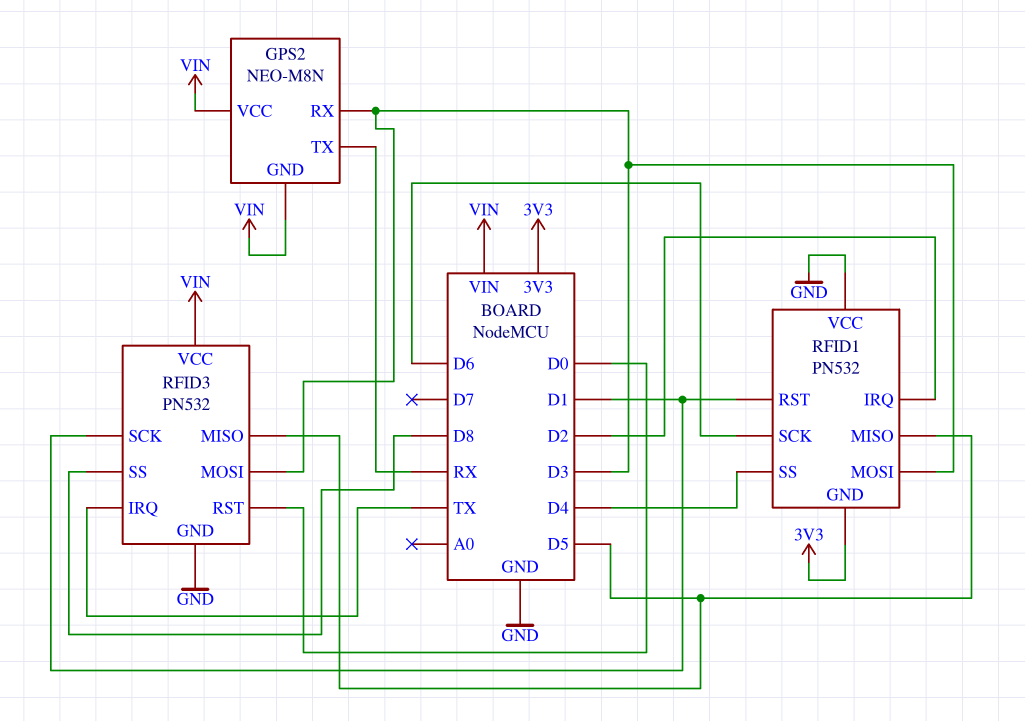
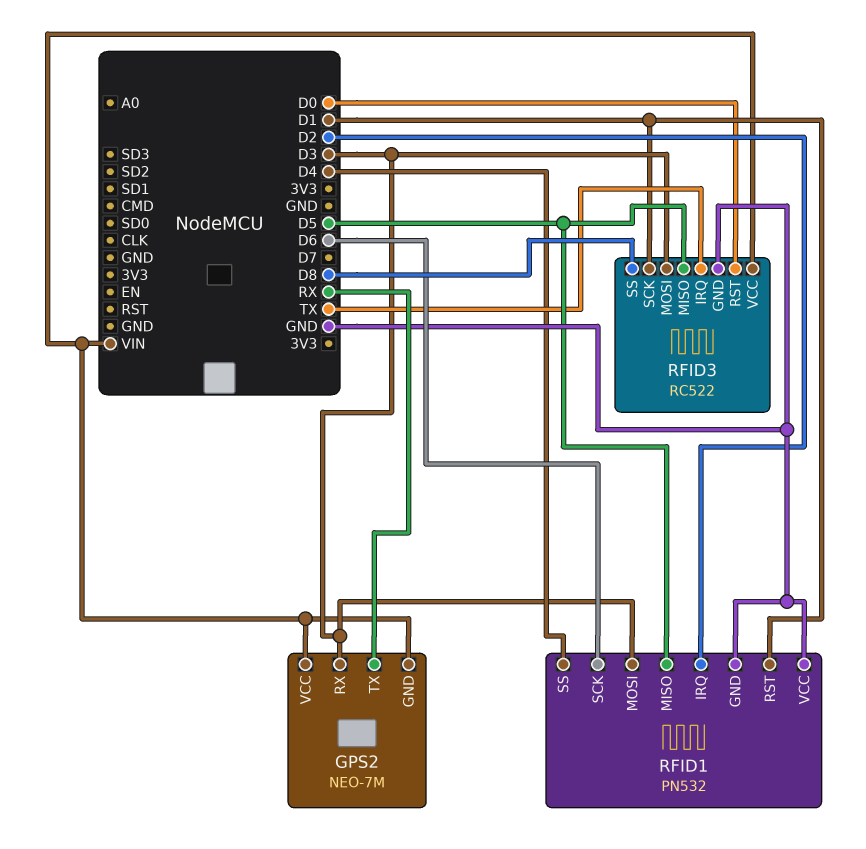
GPS2: NEO-M8N -> NEO-7M
RFID1 pin GND: 3V3 -> GND
RFID3: PN532 -> RC522

